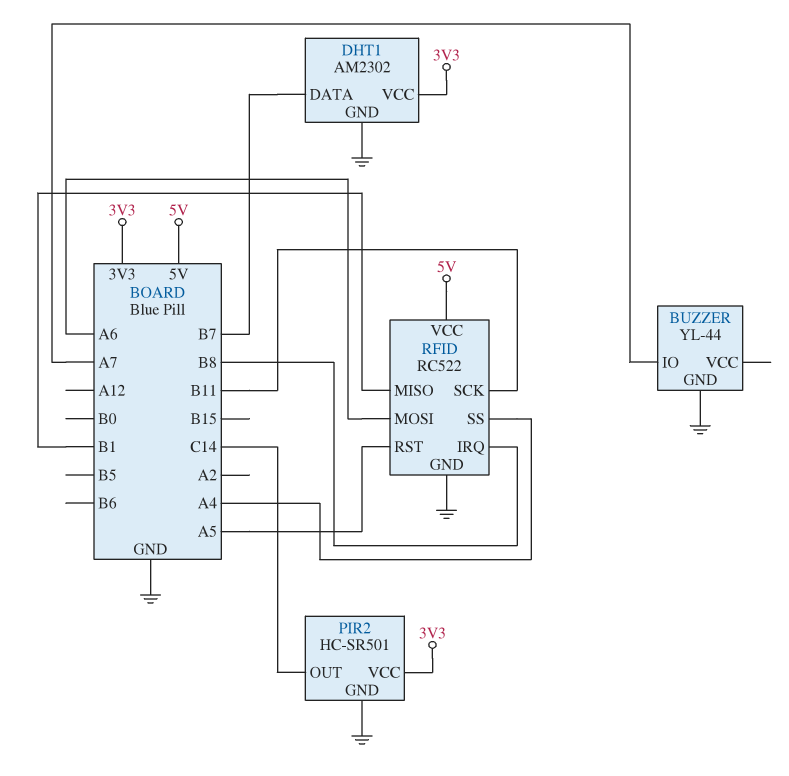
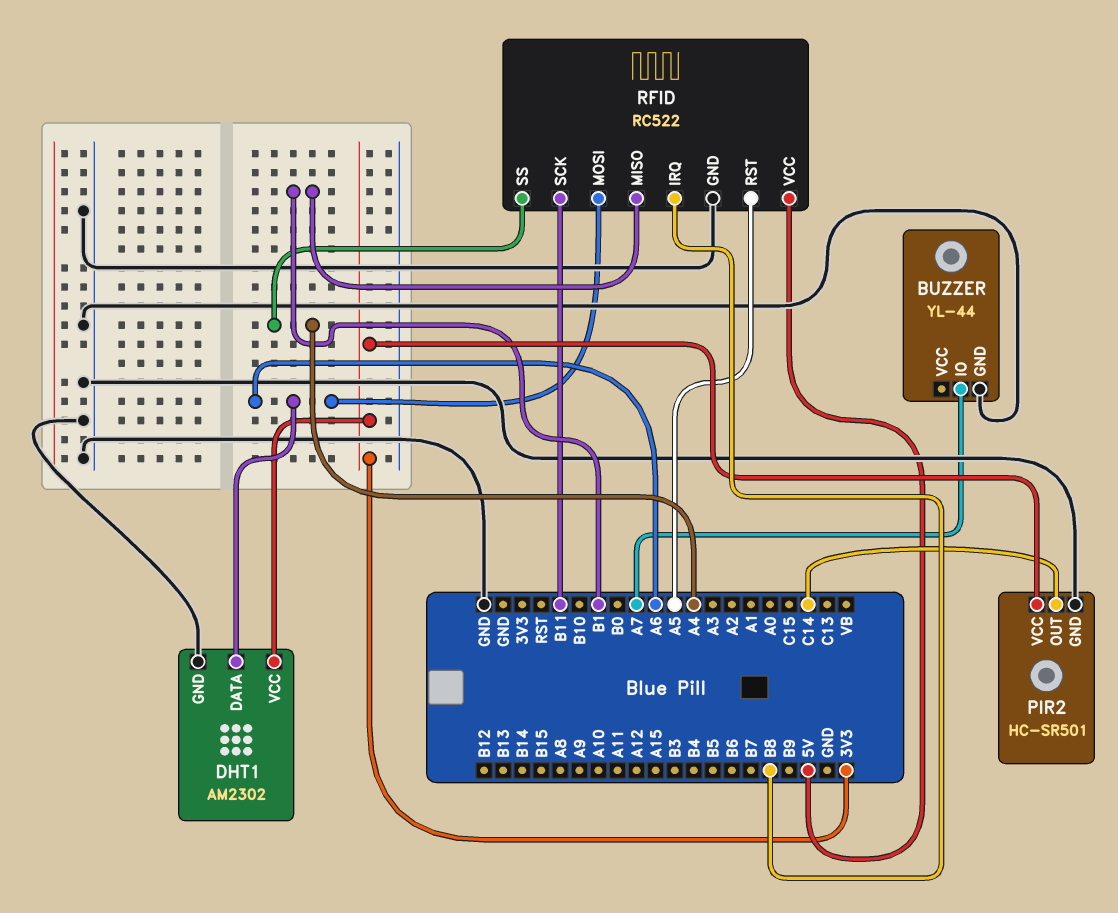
DHT1 pin DATA: B7 -> A6

